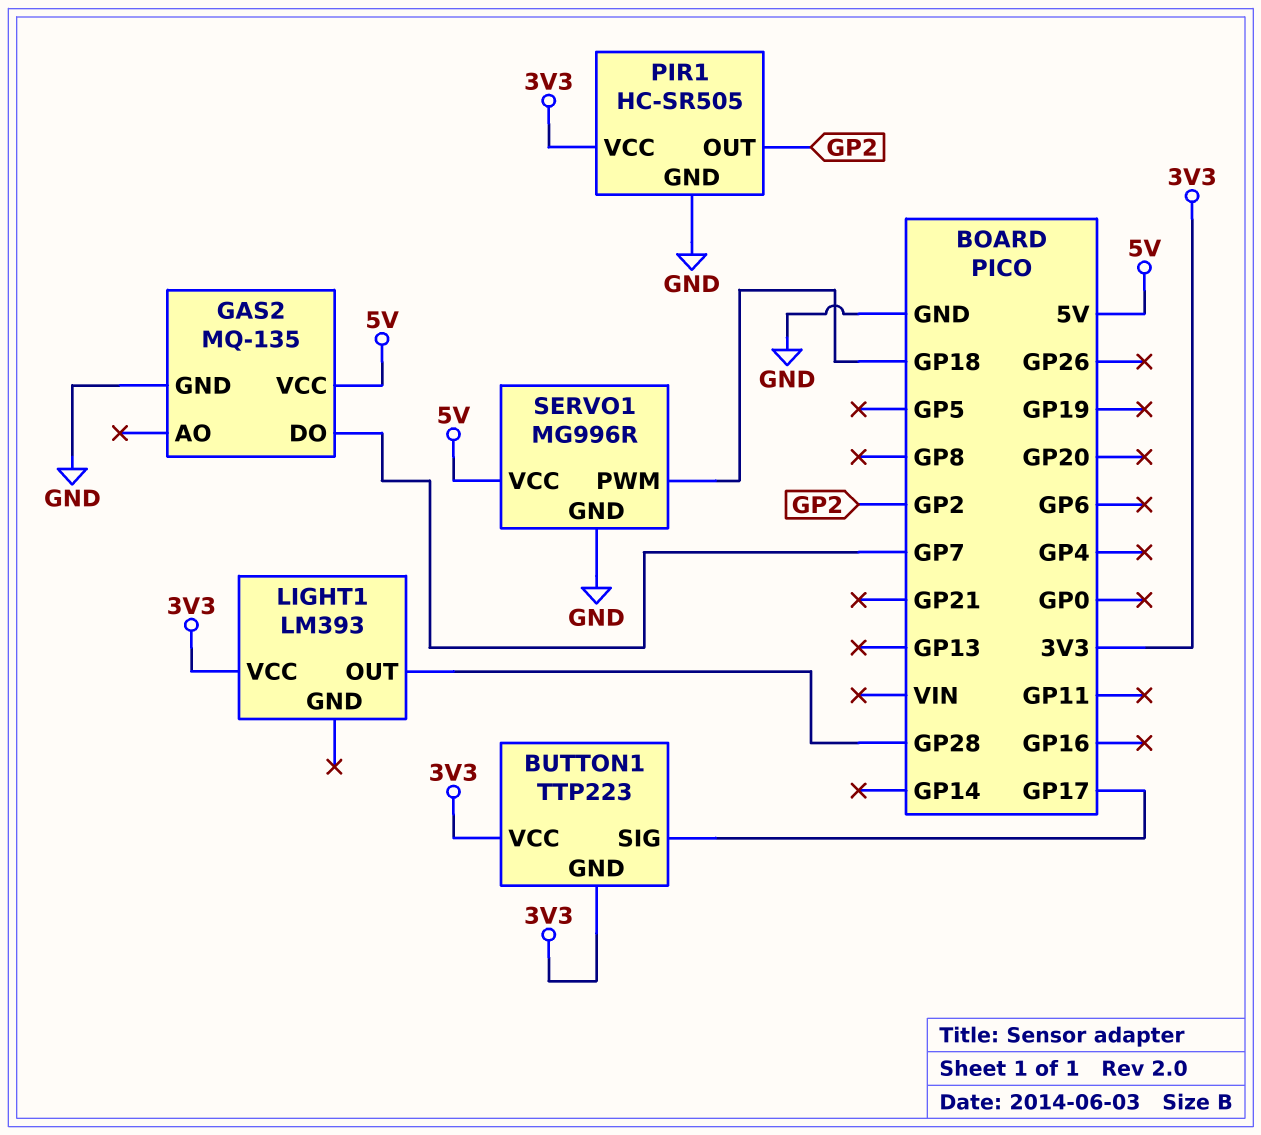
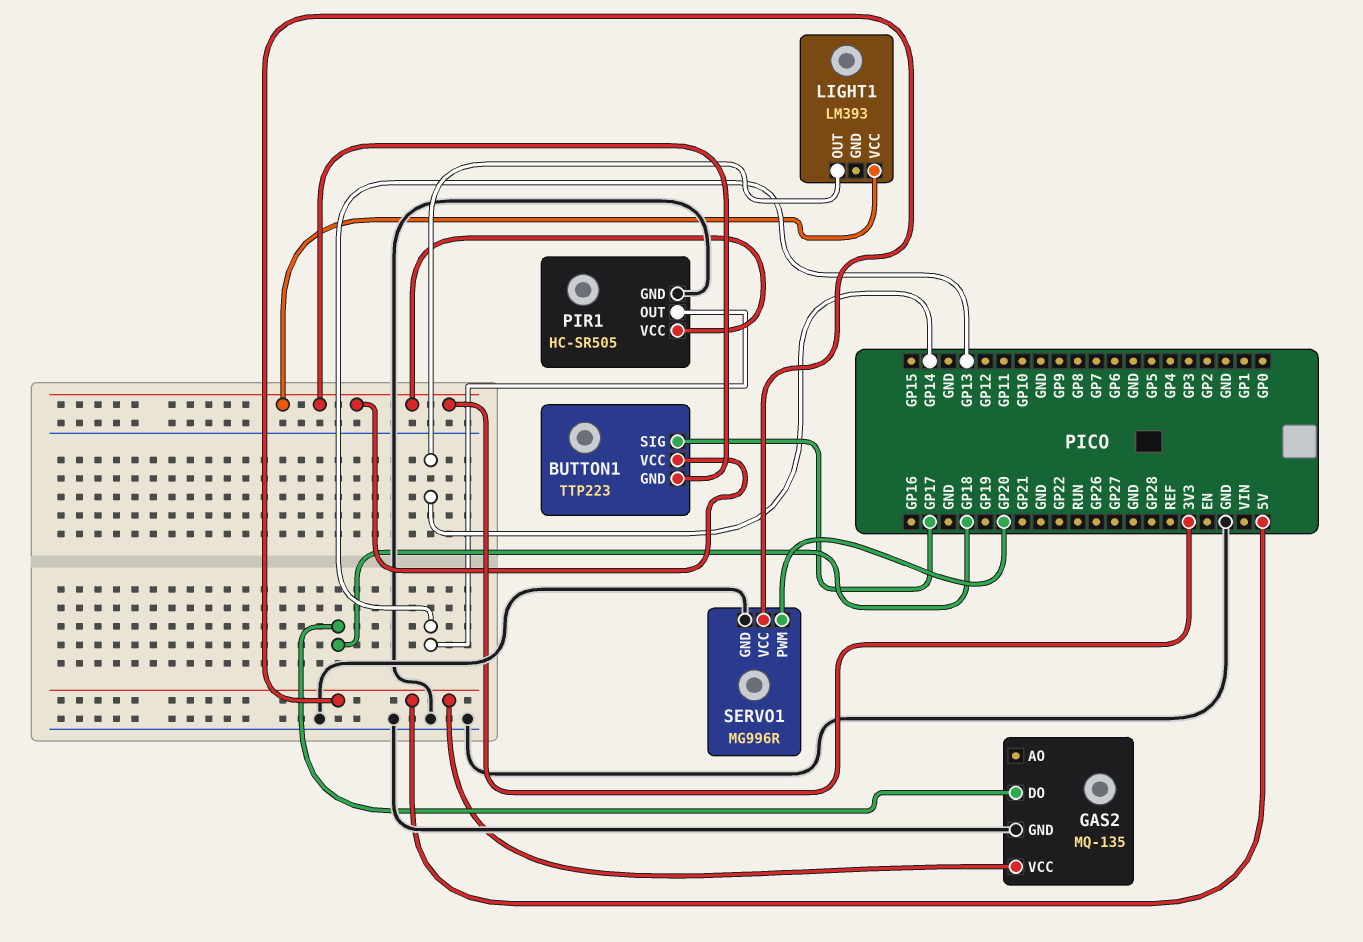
GAS2 pin DO: GP7 -> GP18
LIGHT1 pin OUT: GP28 -> GP14
PIR1 pin OUT: GP2 -> GP13
SERVO1 pin PWM: GP18 -> GP20

